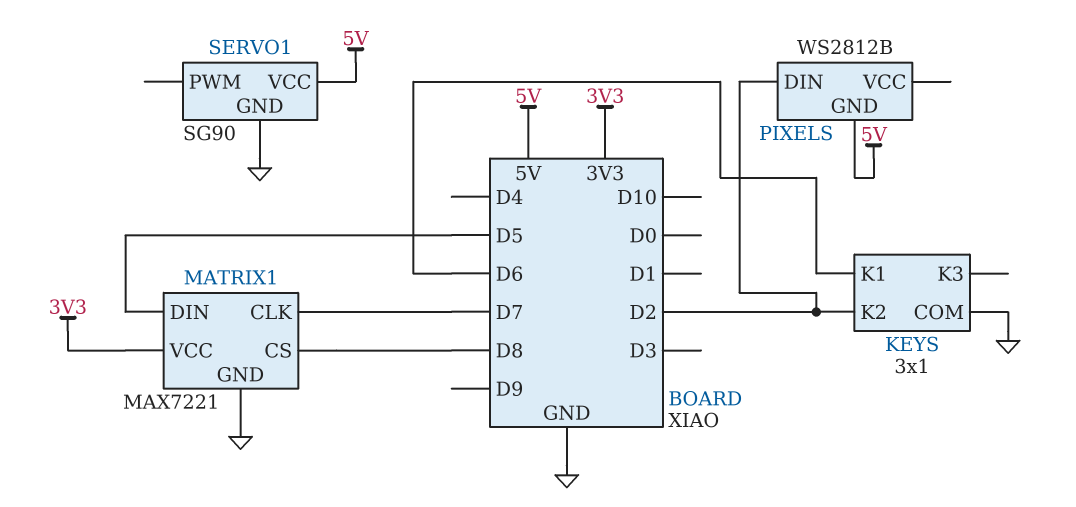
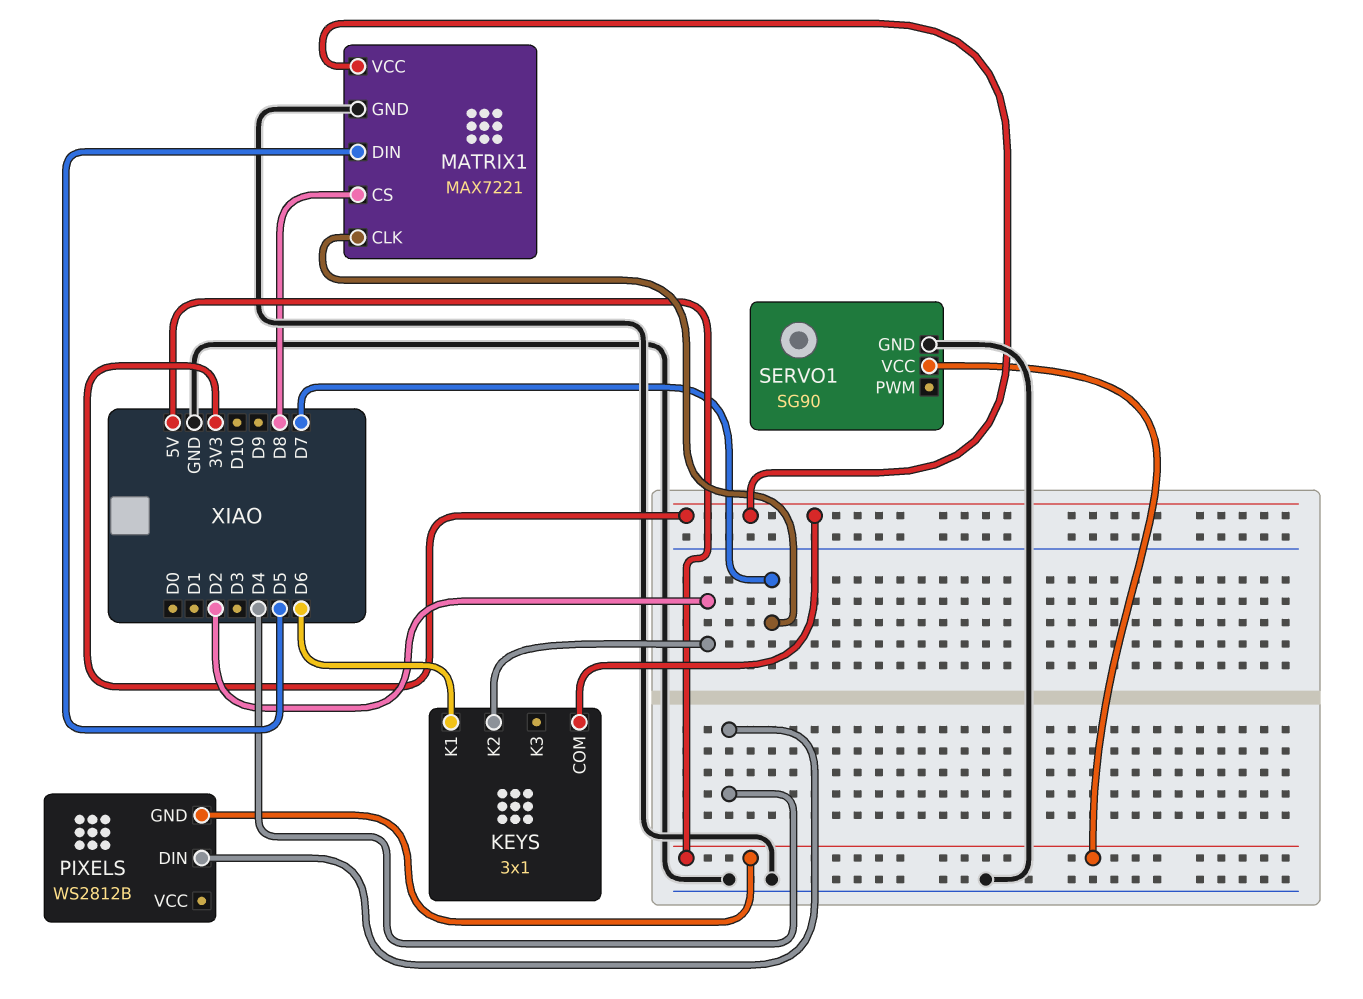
KEYS pin COM: GND -> 3V3
PIXELS pin DIN: D2 -> D4

